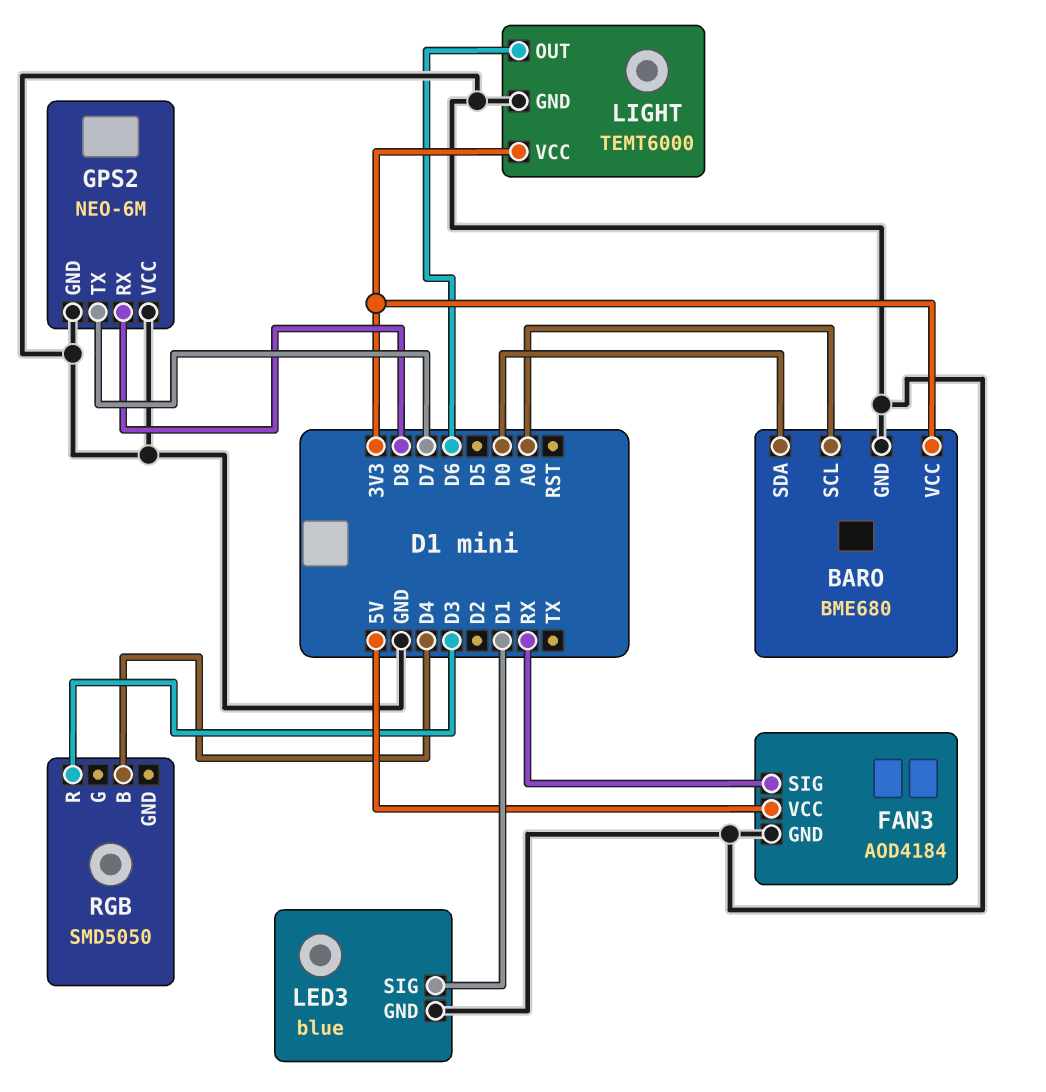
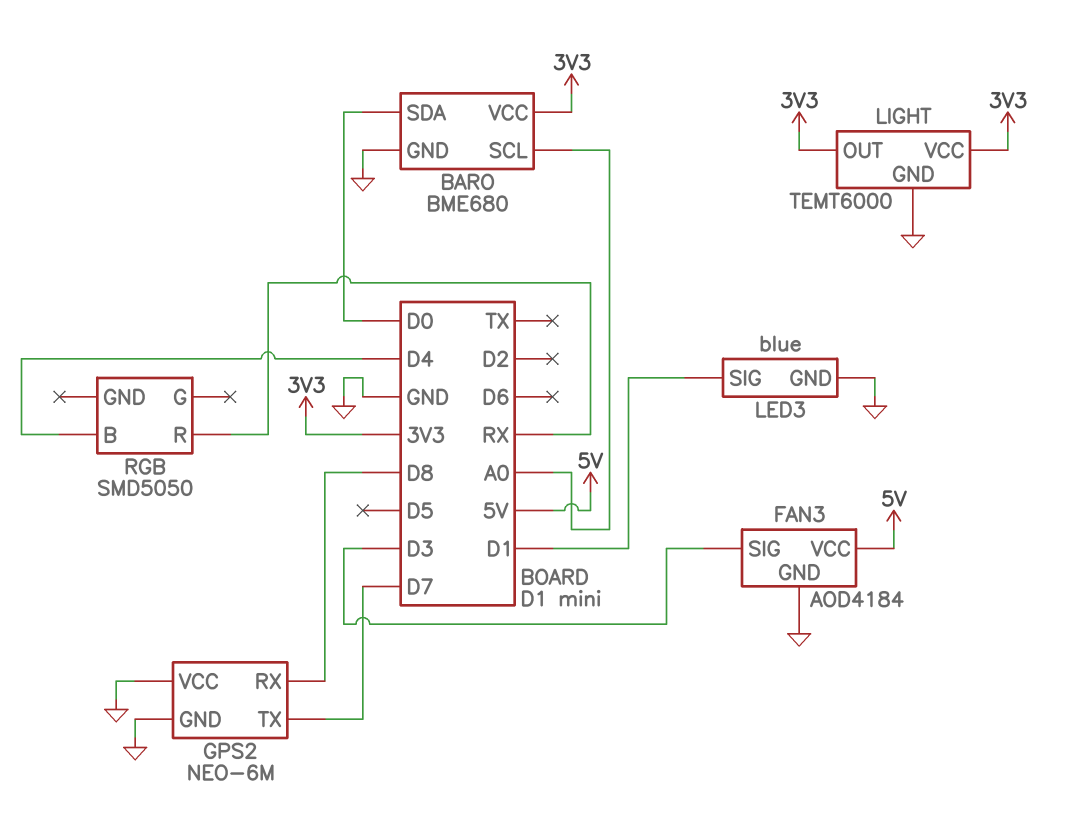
FAN3 pin SIG: RX -> D3
LIGHT pin OUT: D6 -> 3V3
RGB pin R: D3 -> RX

